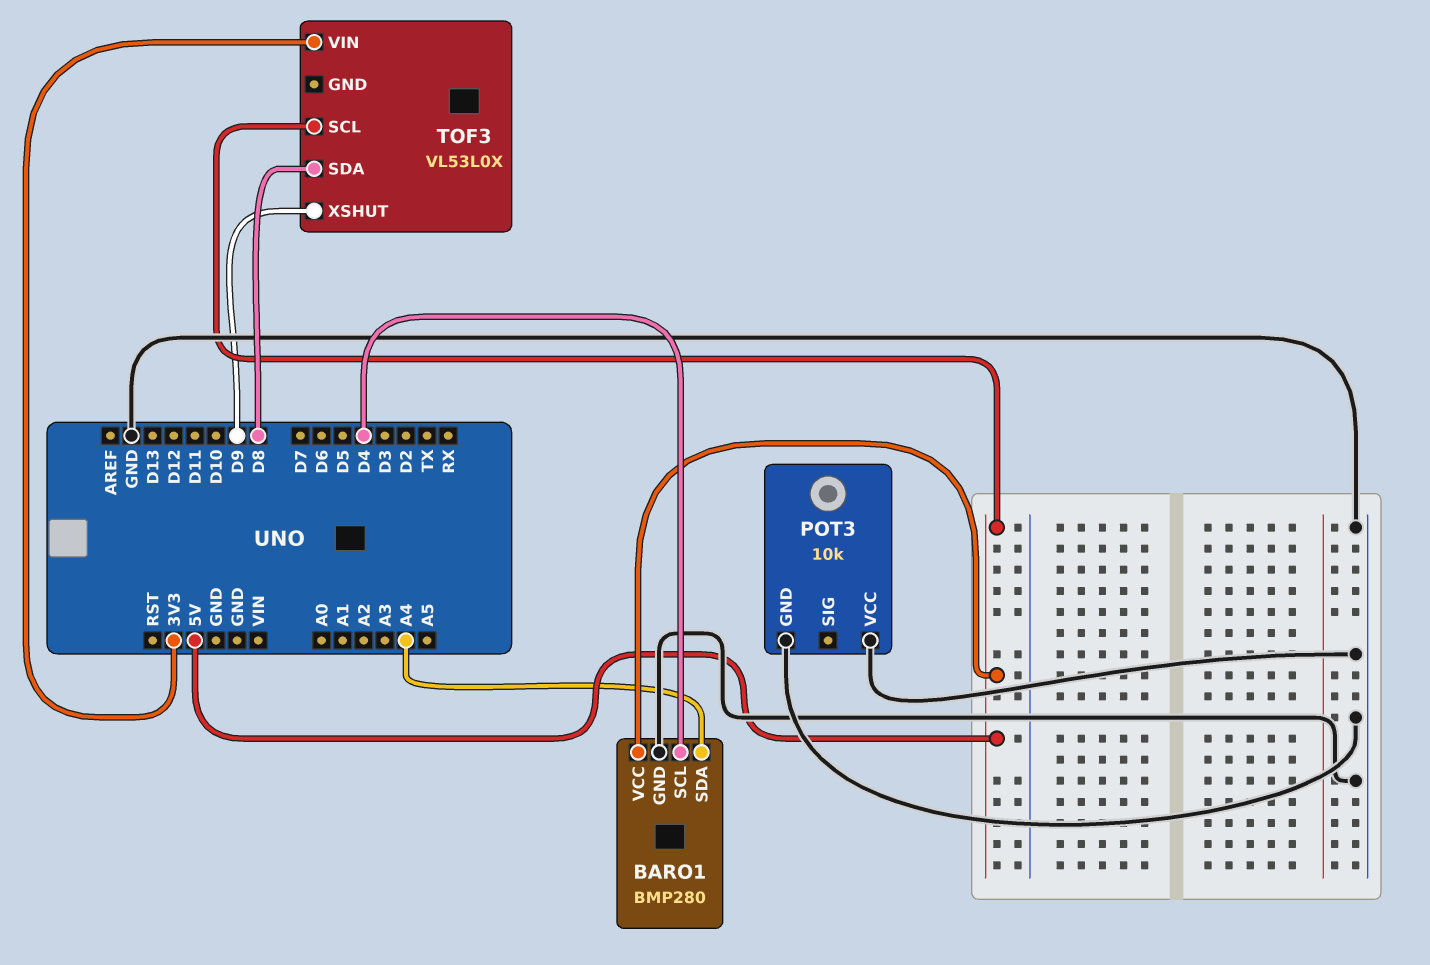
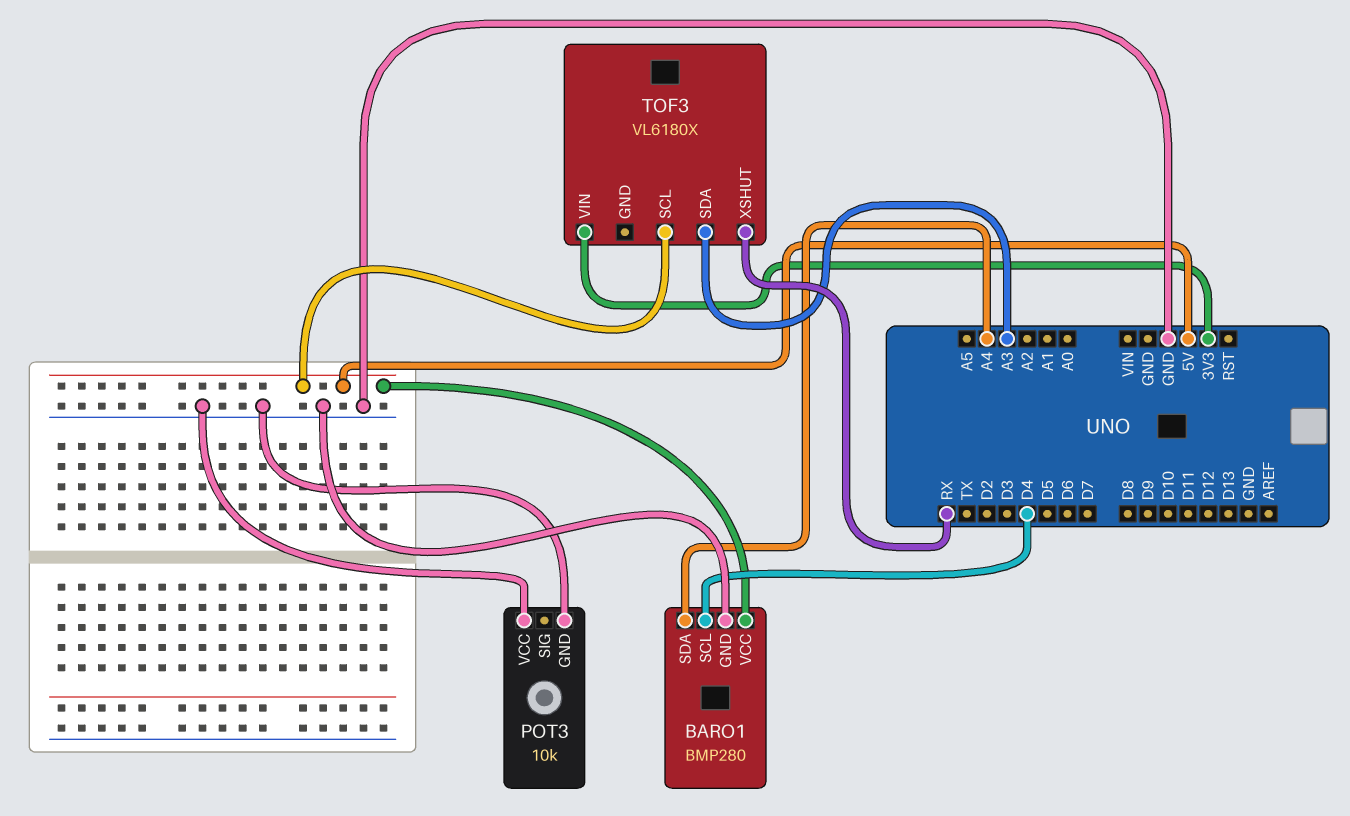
TOF3: VL53L0X -> VL6180X
TOF3 pin SDA: D8 -> A3
TOF3 pin XSHUT: D9 -> RX

